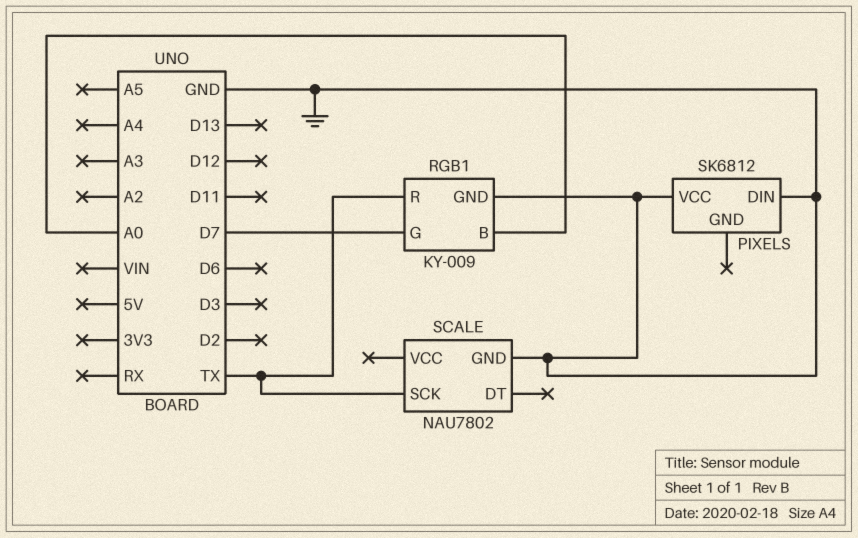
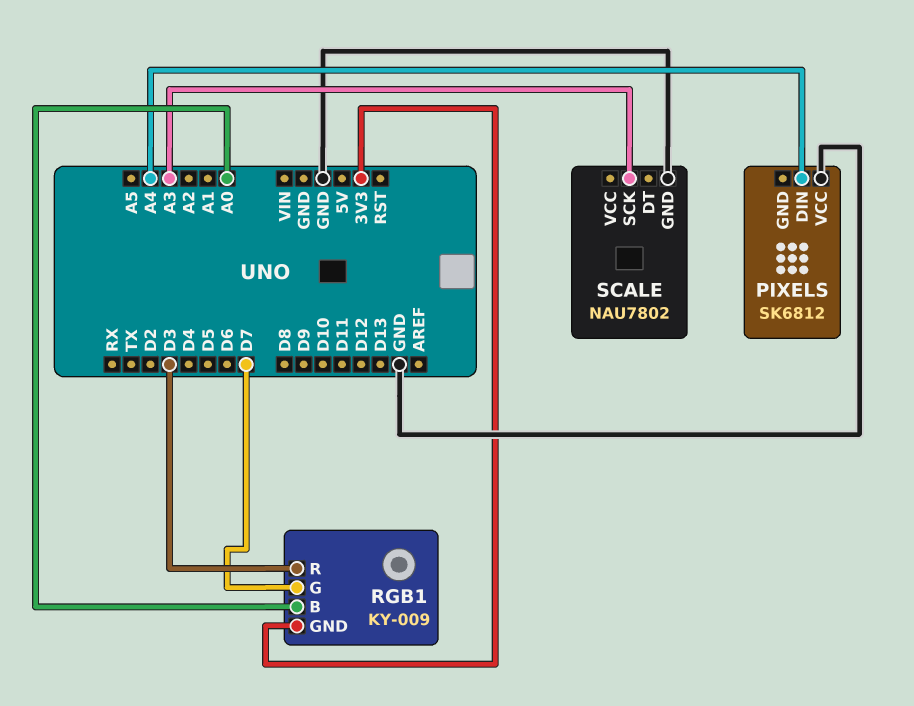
PIXELS pin DIN: GND -> A4
RGB1 pin GND: GND -> 3V3
RGB1 pin R: TX -> D3
SCALE pin SCK: TX -> A3

